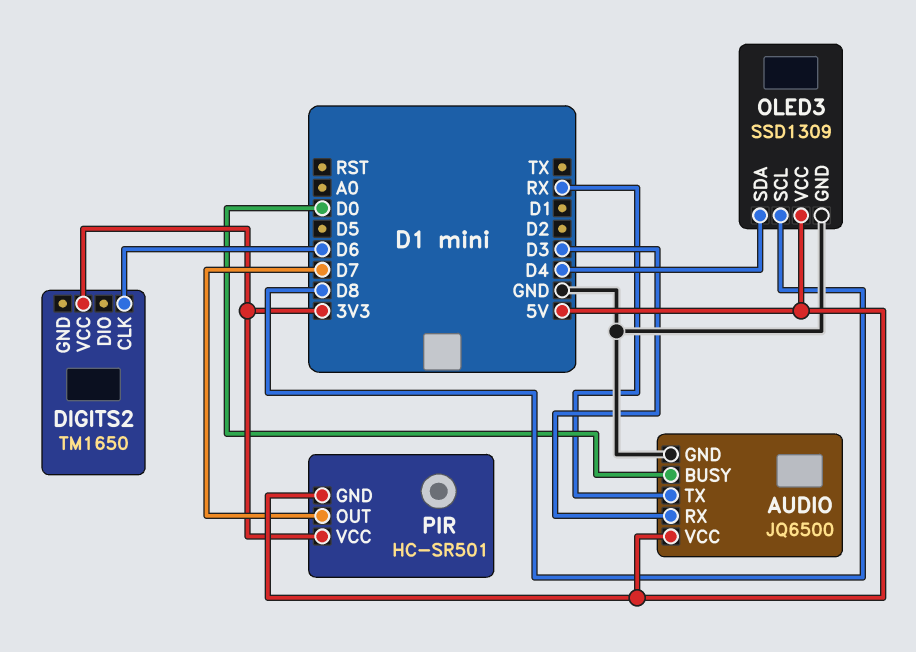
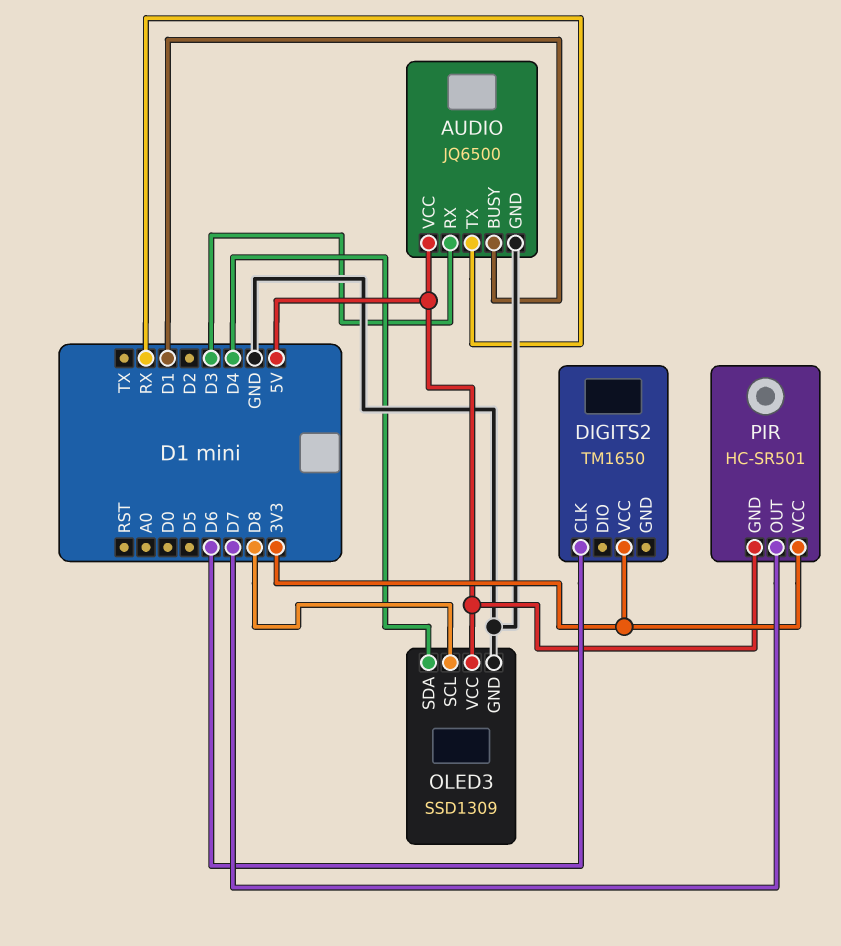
AUDIO pin BUSY: D0 -> D1

